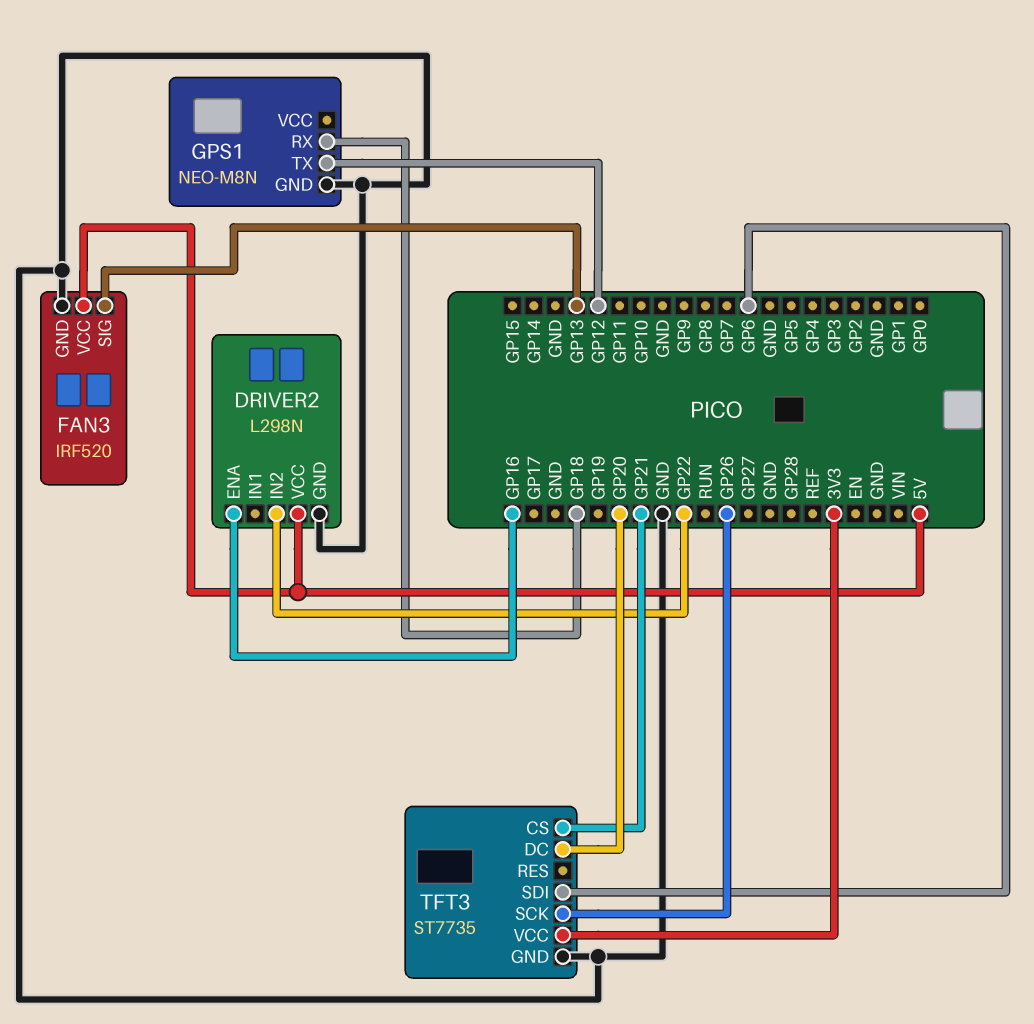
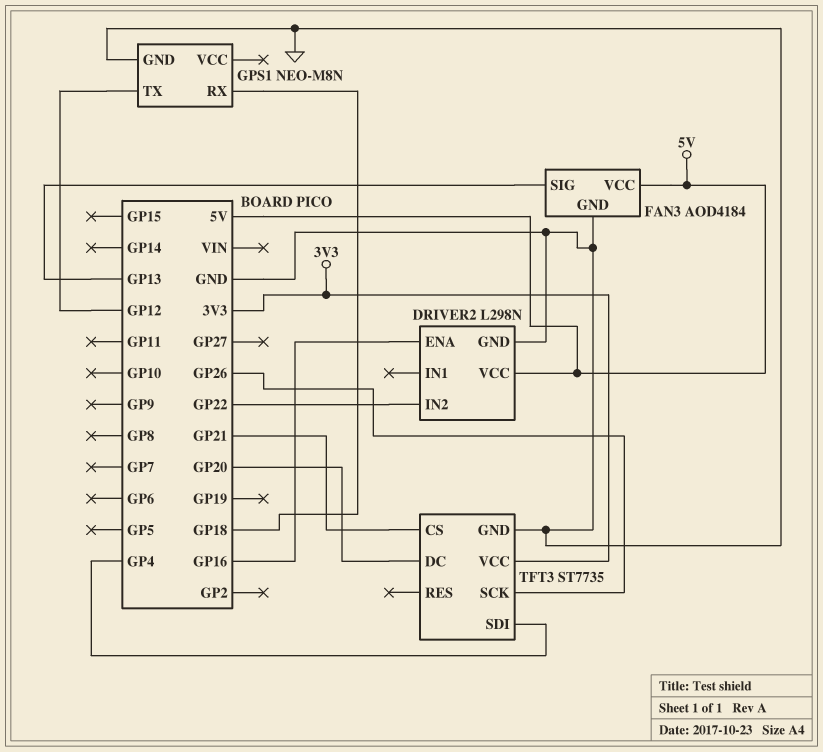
FAN3: IRF520 -> AOD4184
TFT3 pin SDI: GP6 -> GP4

